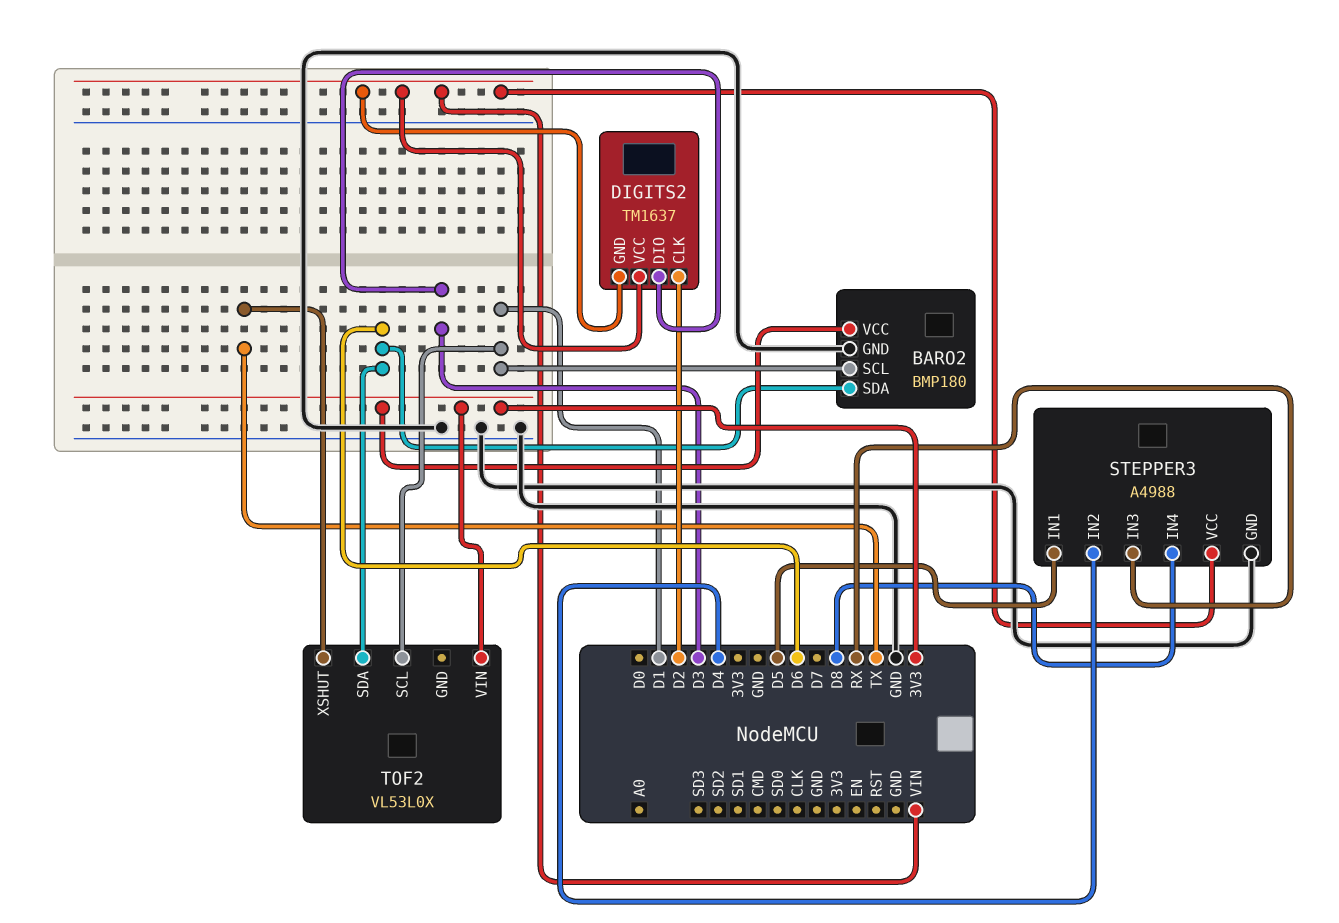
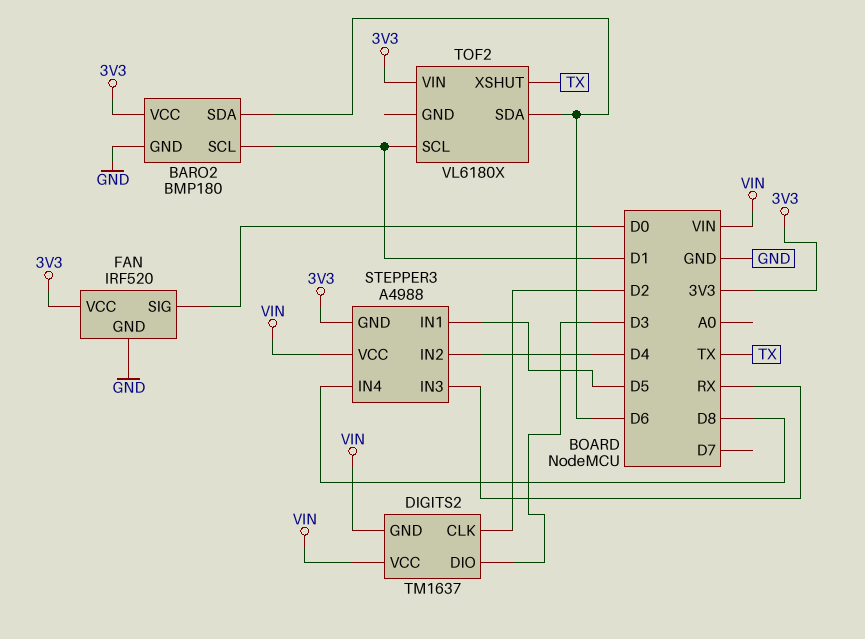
FAN: none -> IRF520
FAN pin GND: none -> GND
FAN pin SIG: none -> D0
FAN pin VCC: none -> 3V3
STEPPER3 pin GND: GND -> 3V3
TOF2: VL53L0X -> VL6180X

